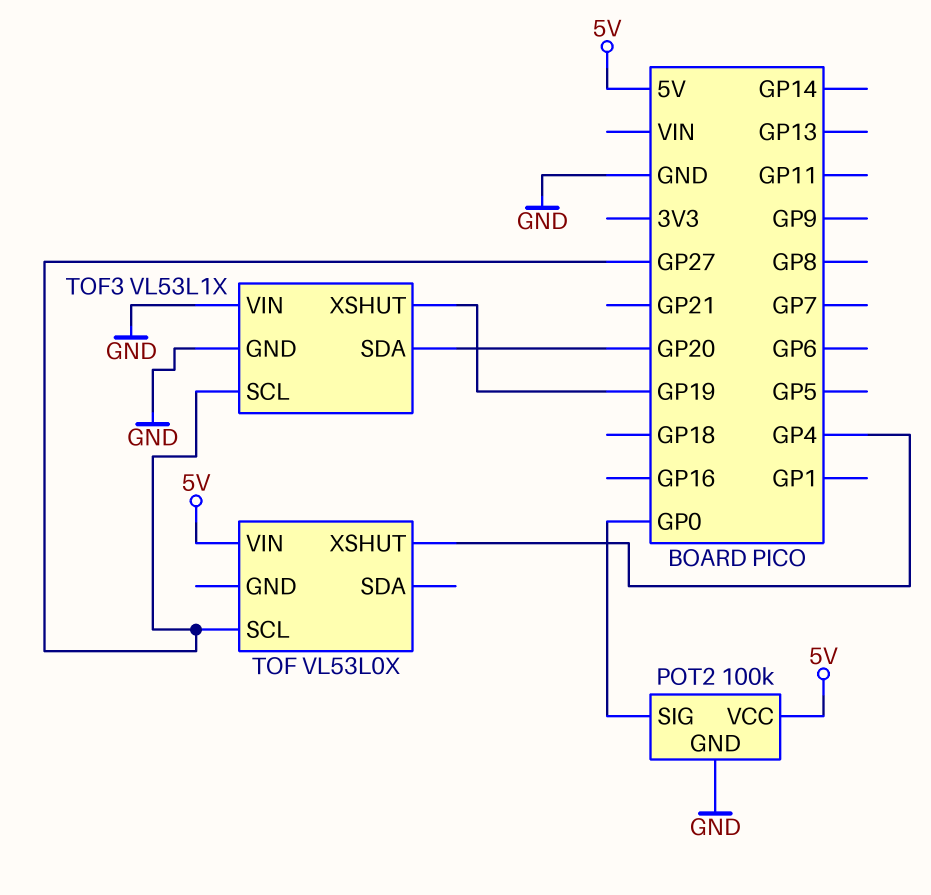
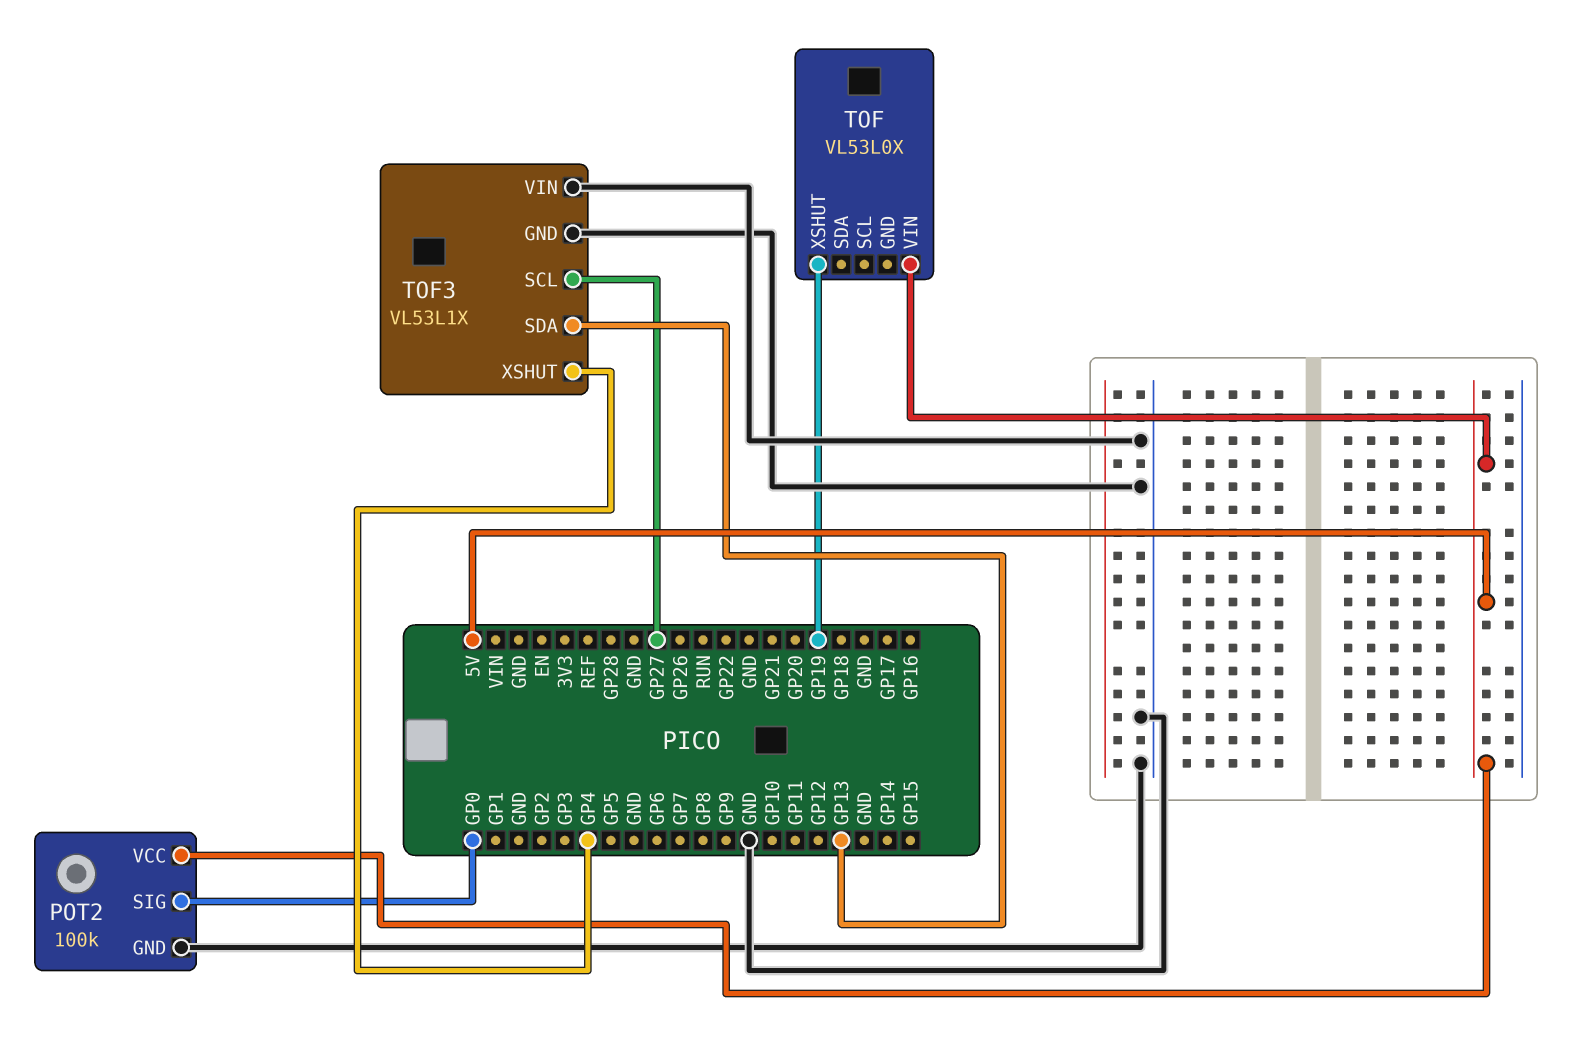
TOF pin SCL: GP27 -> none
TOF pin XSHUT: GP4 -> GP19
TOF3 pin SDA: GP20 -> GP13
TOF3 pin XSHUT: GP19 -> GP4

